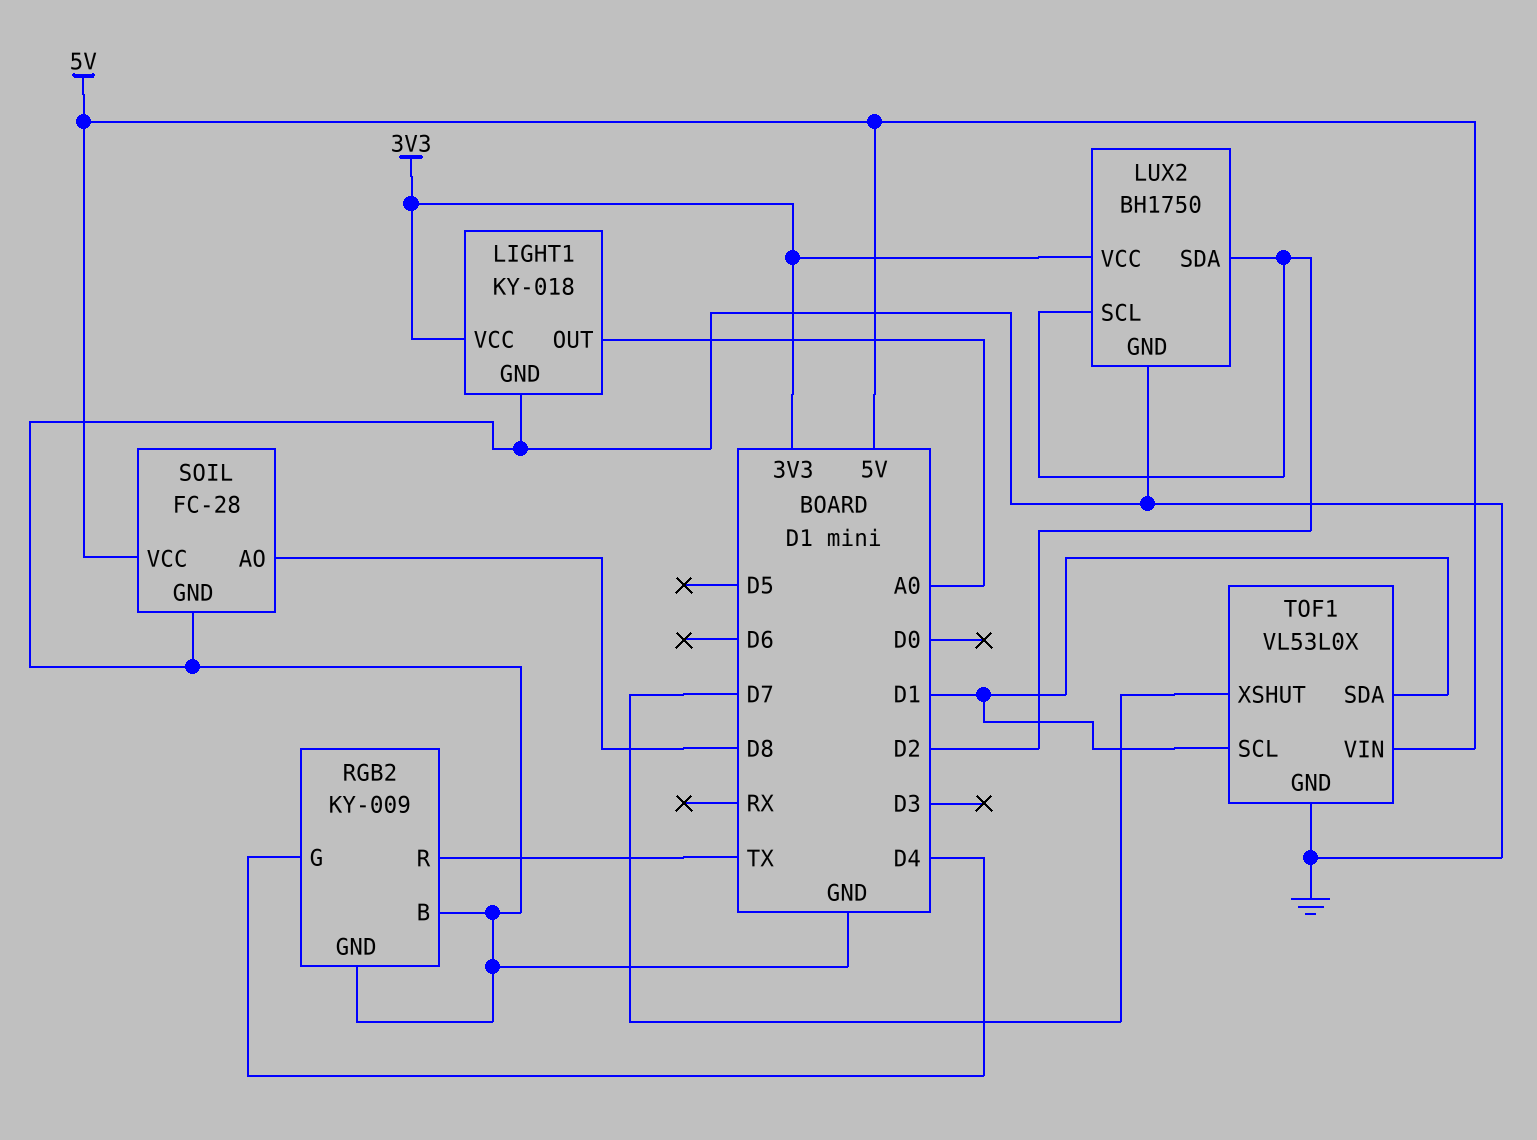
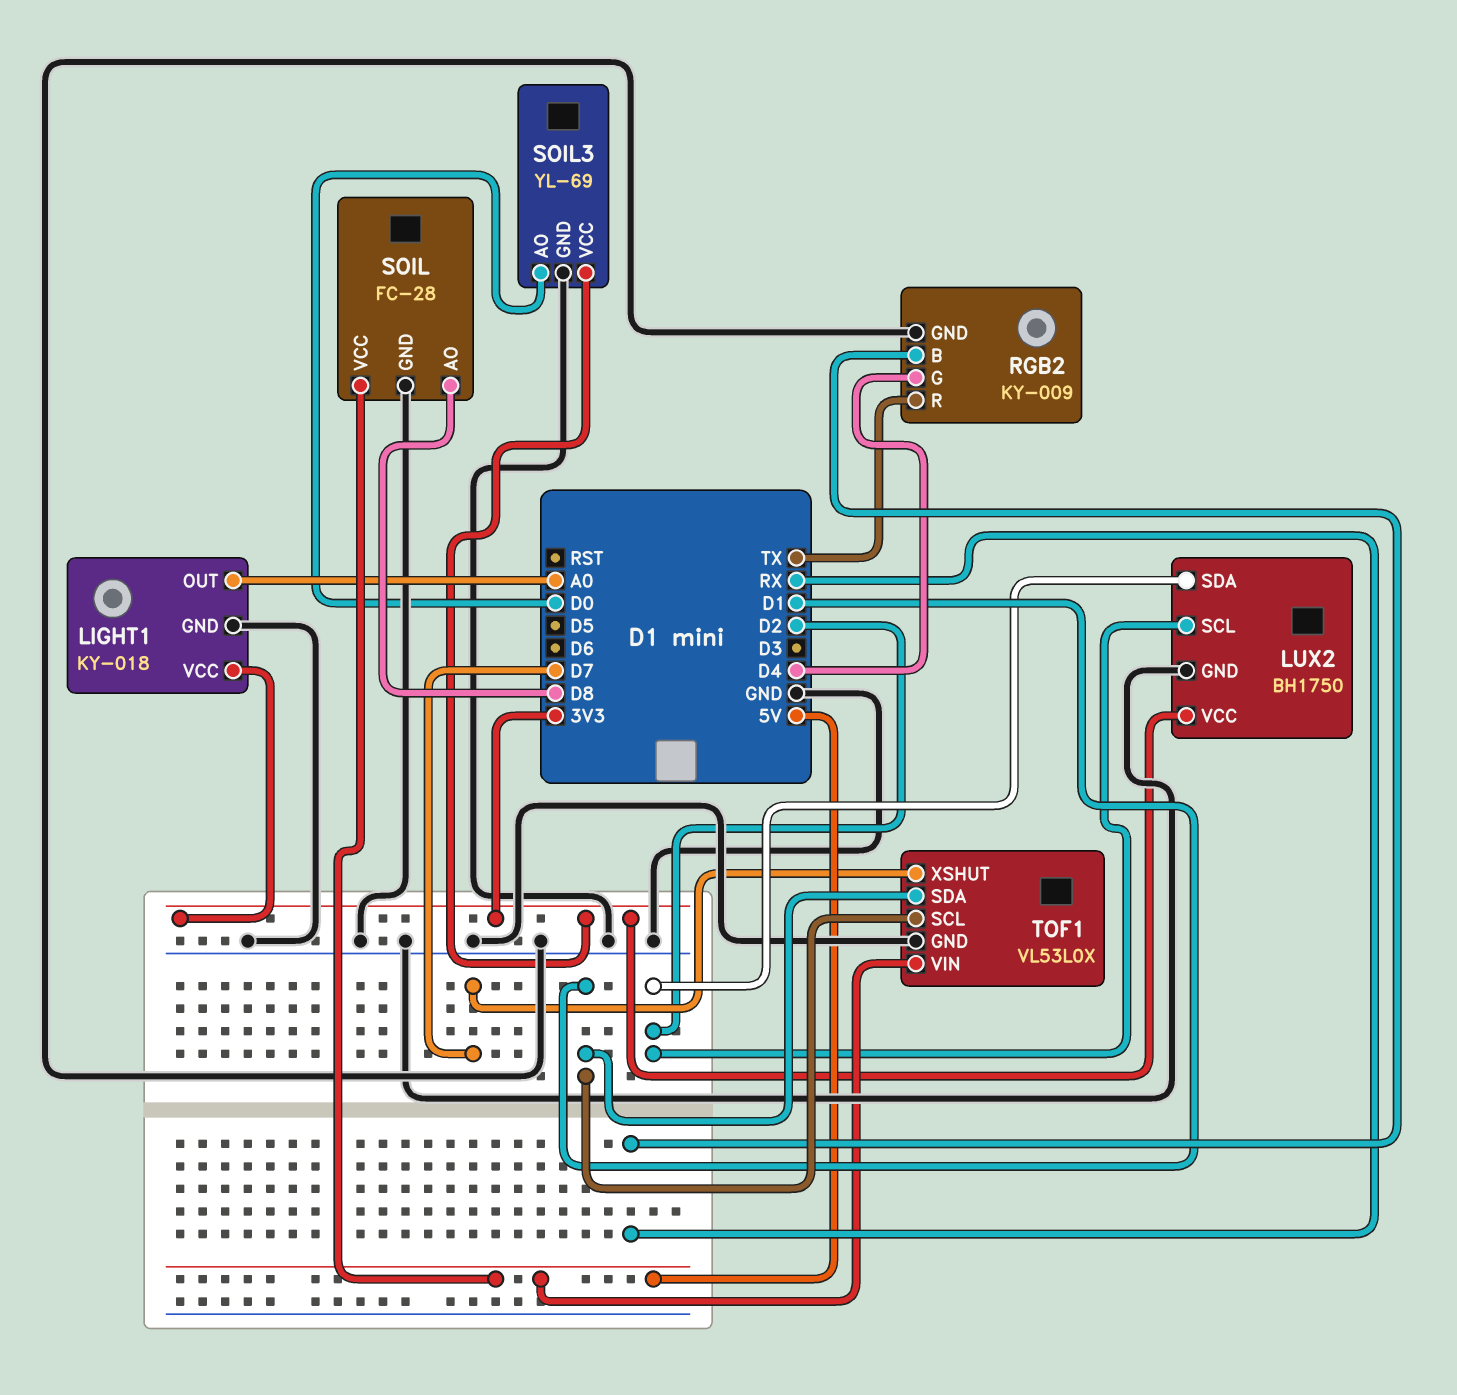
RGB2 pin B: GND -> RX
SOIL3: none -> YL-69
SOIL3 pin AO: none -> D0
SOIL3 pin GND: none -> GND
SOIL3 pin VCC: none -> 3V3

